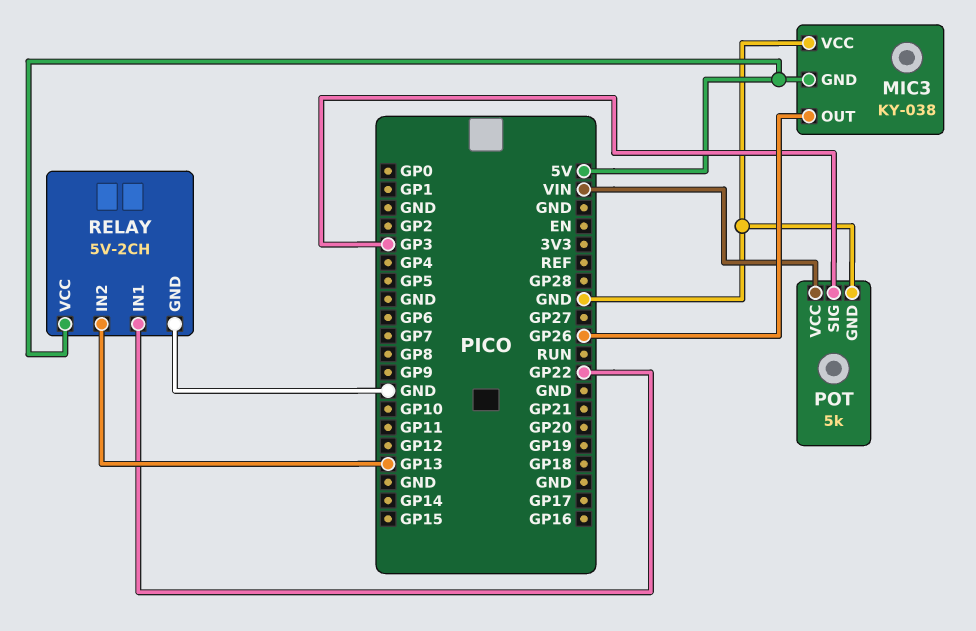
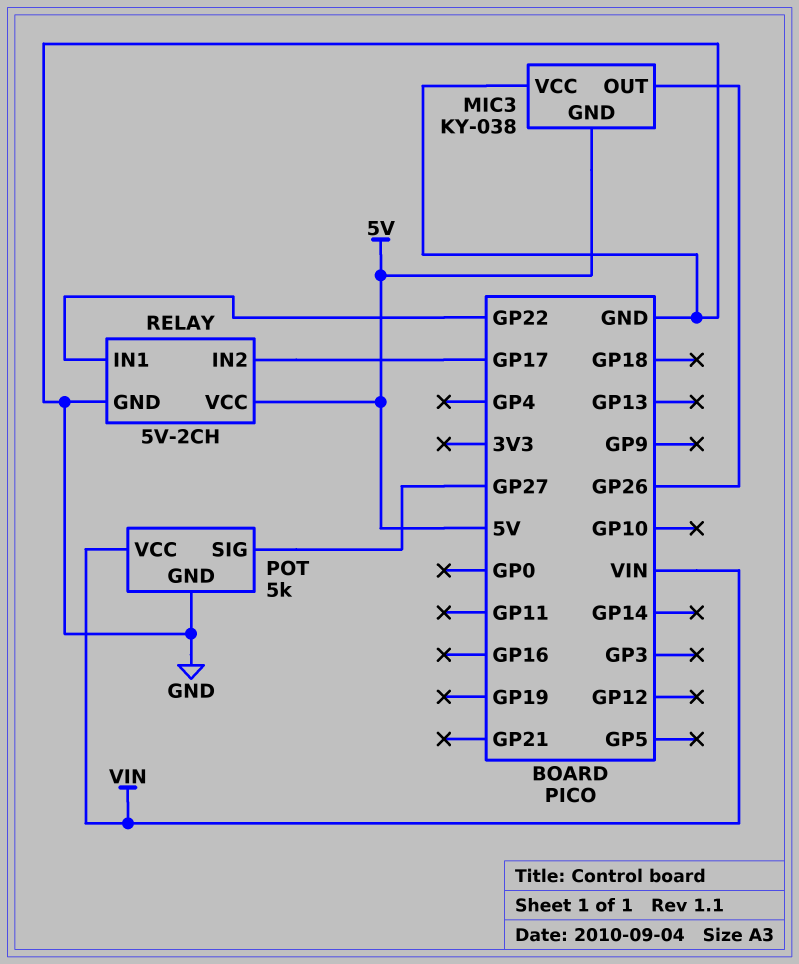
POT pin SIG: GP3 -> GP27
RELAY pin IN2: GP13 -> GP17

